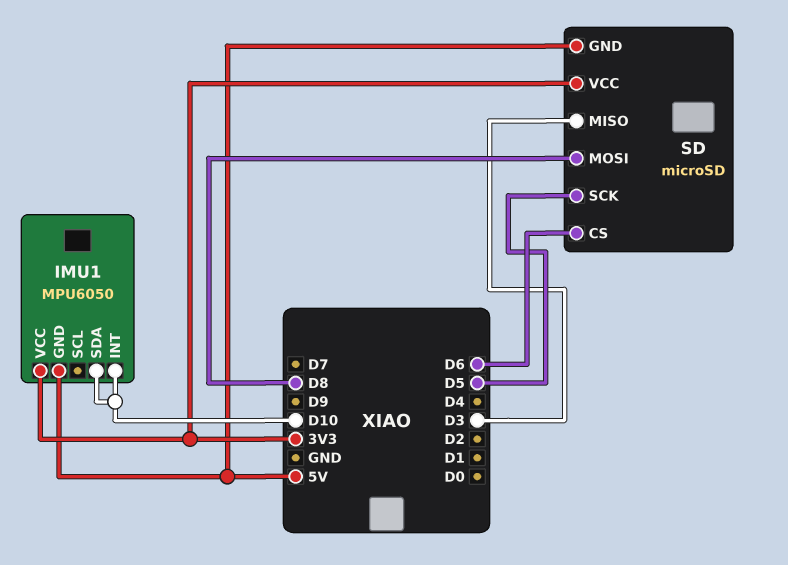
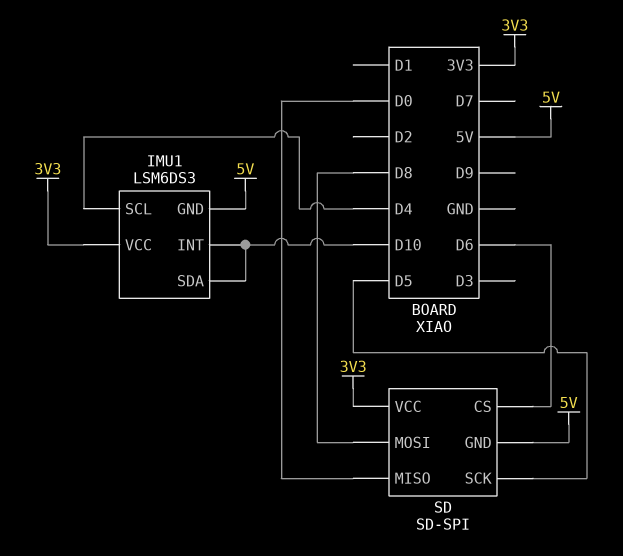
IMU1: MPU6050 -> LSM6DS3
IMU1 pin SCL: none -> D4
SD: microSD -> SD-SPI
SD pin MISO: D3 -> D0

